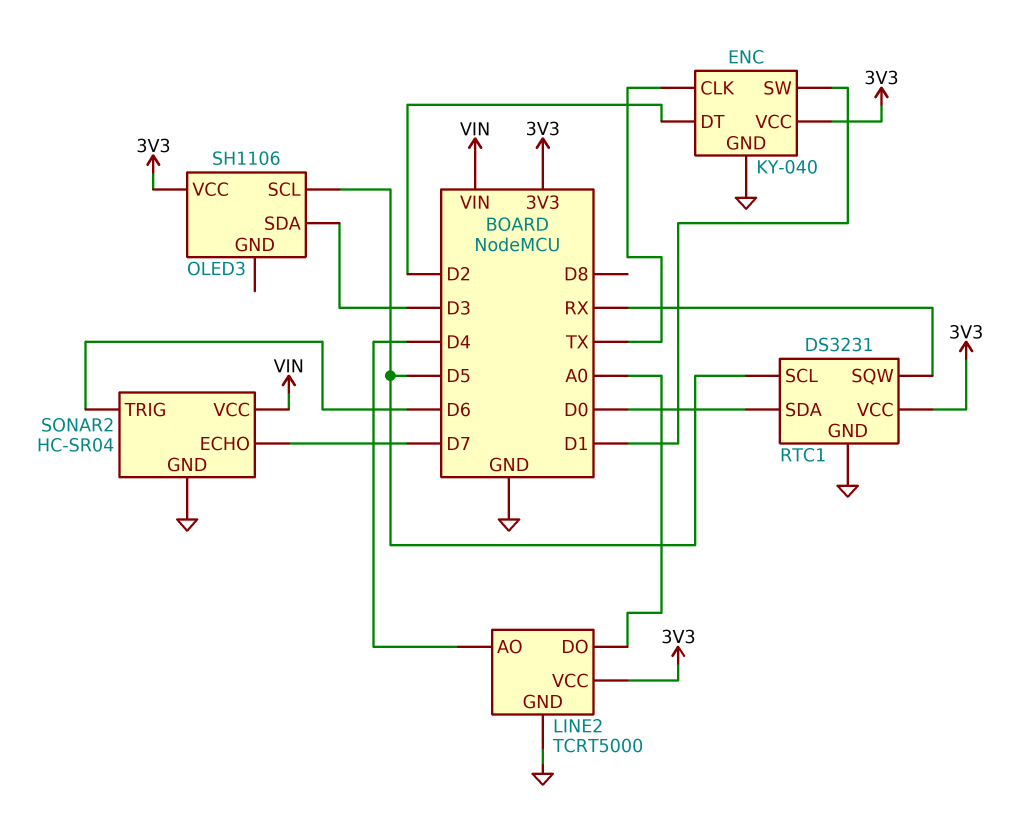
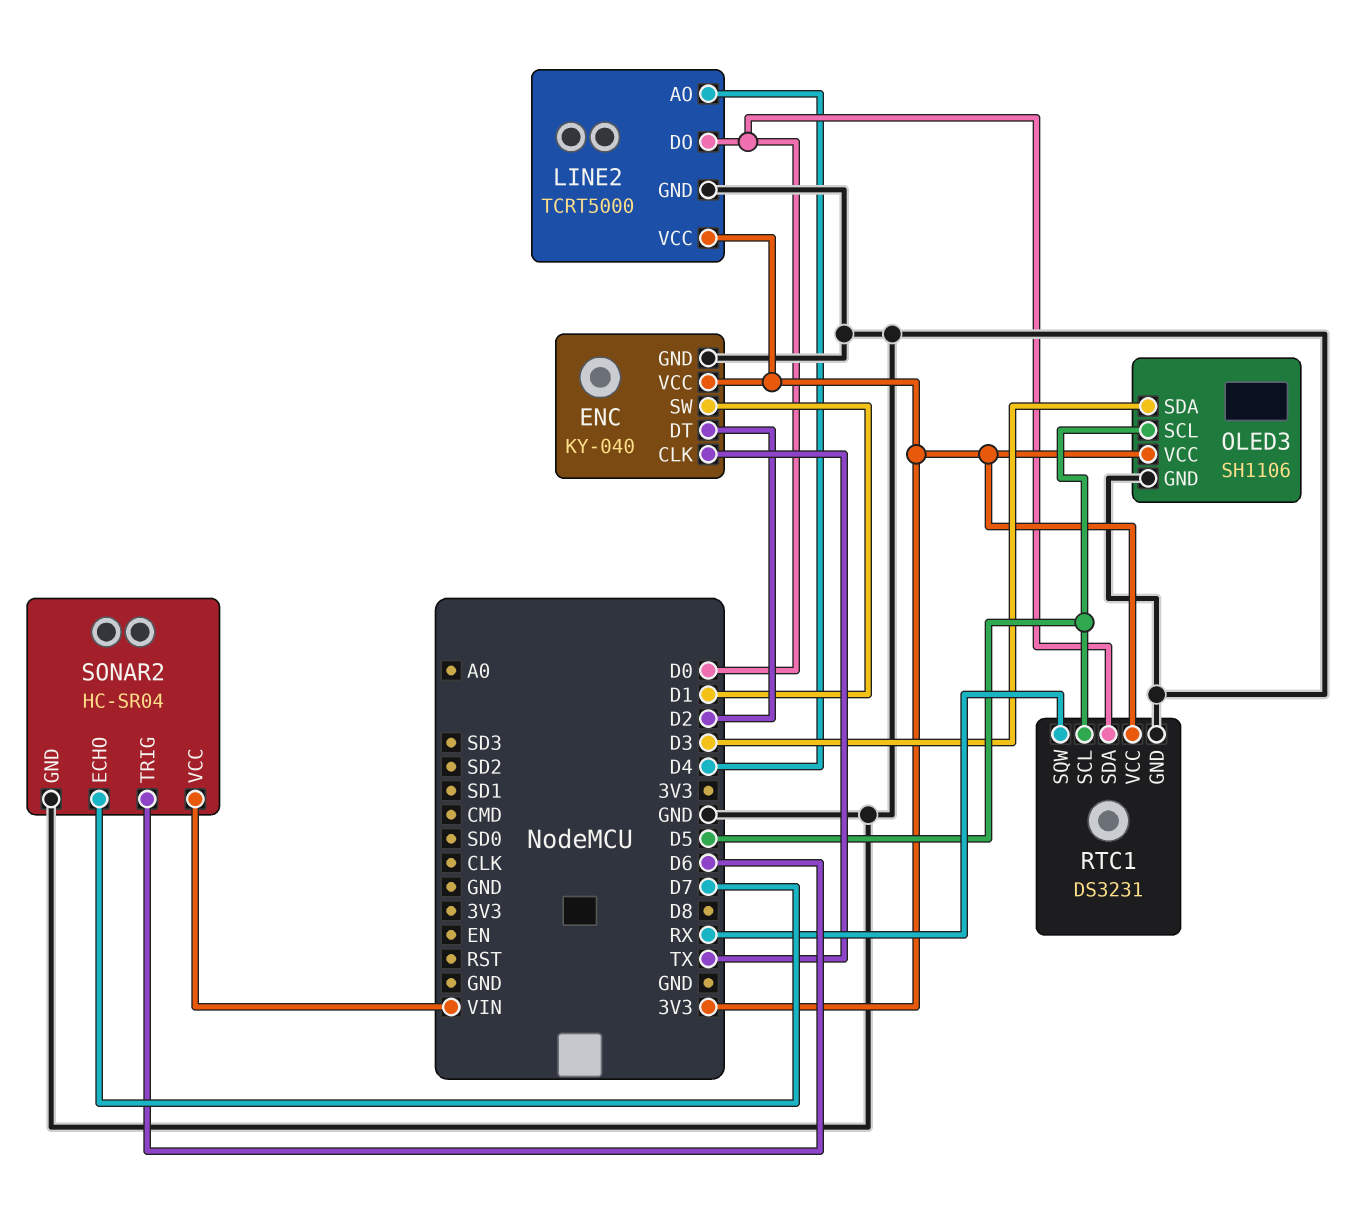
LINE2 pin DO: A0 -> D0
OLED3 pin GND: none -> GND

